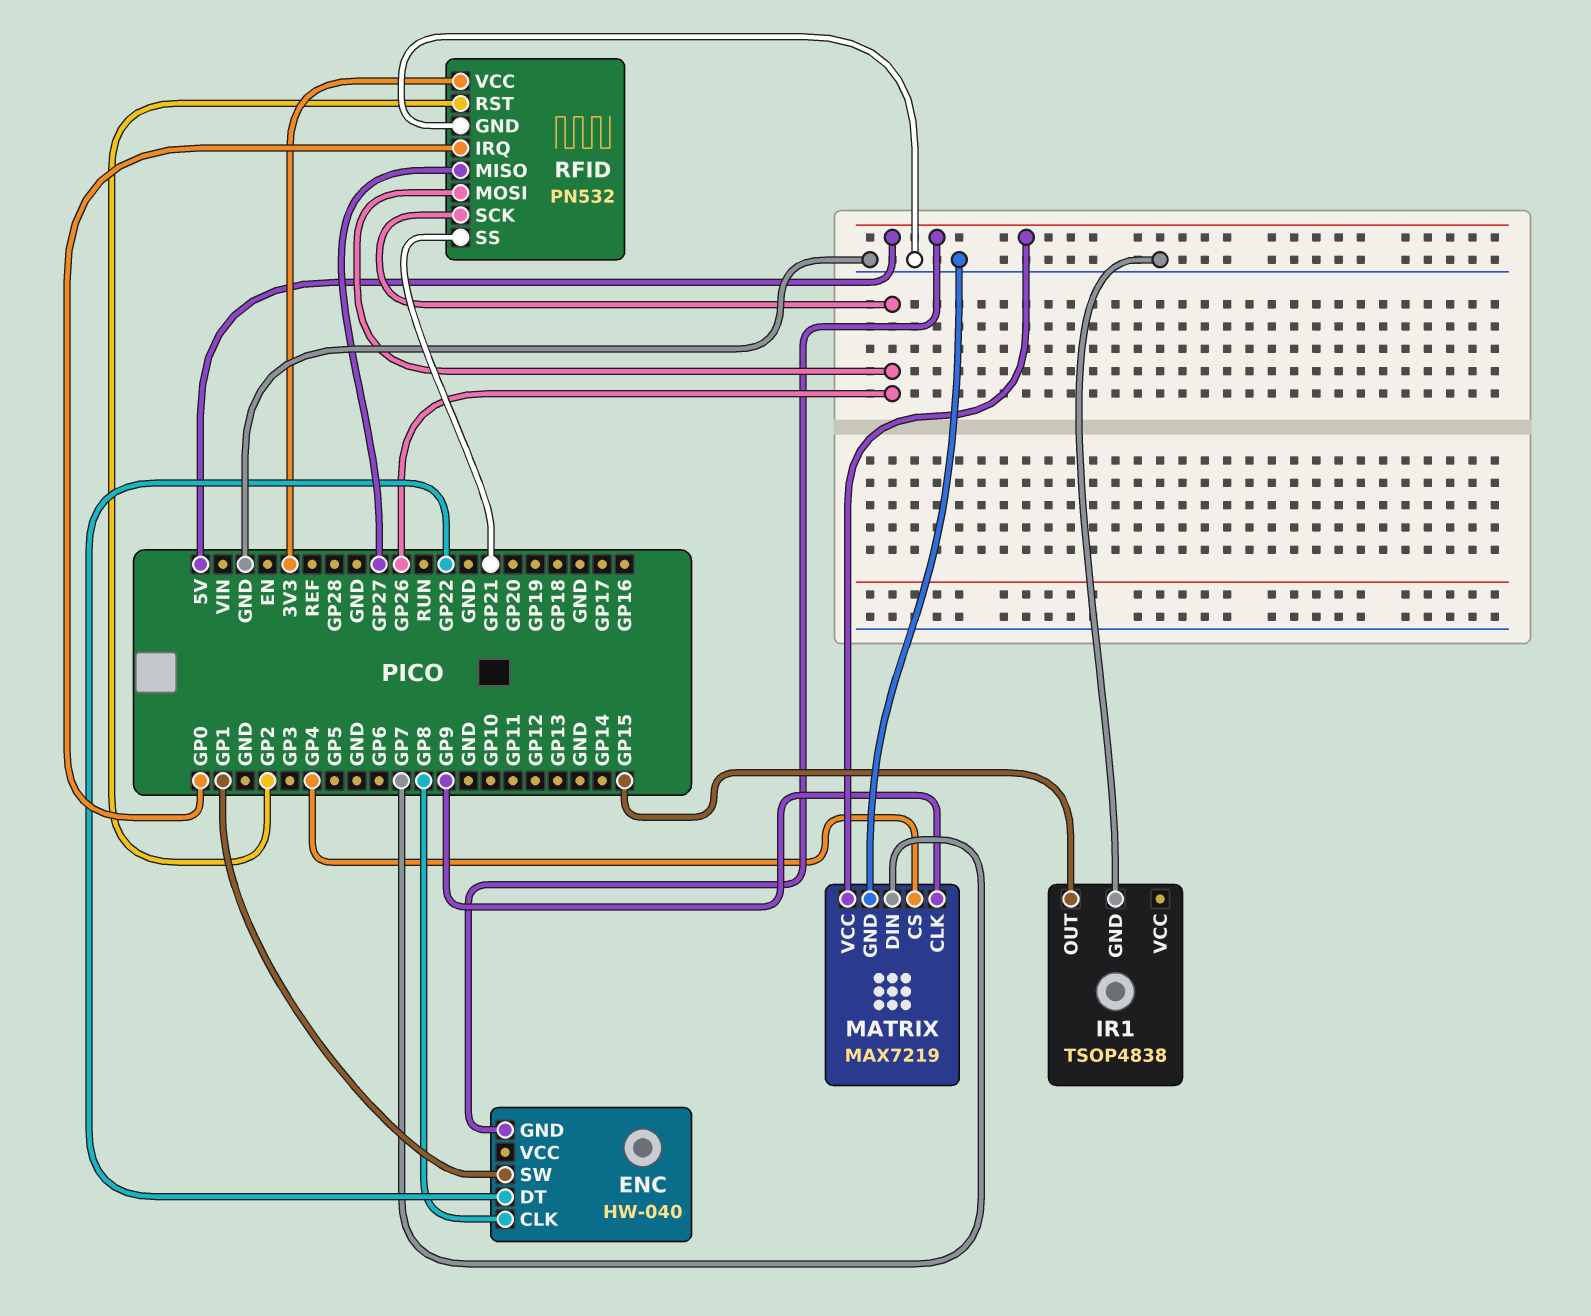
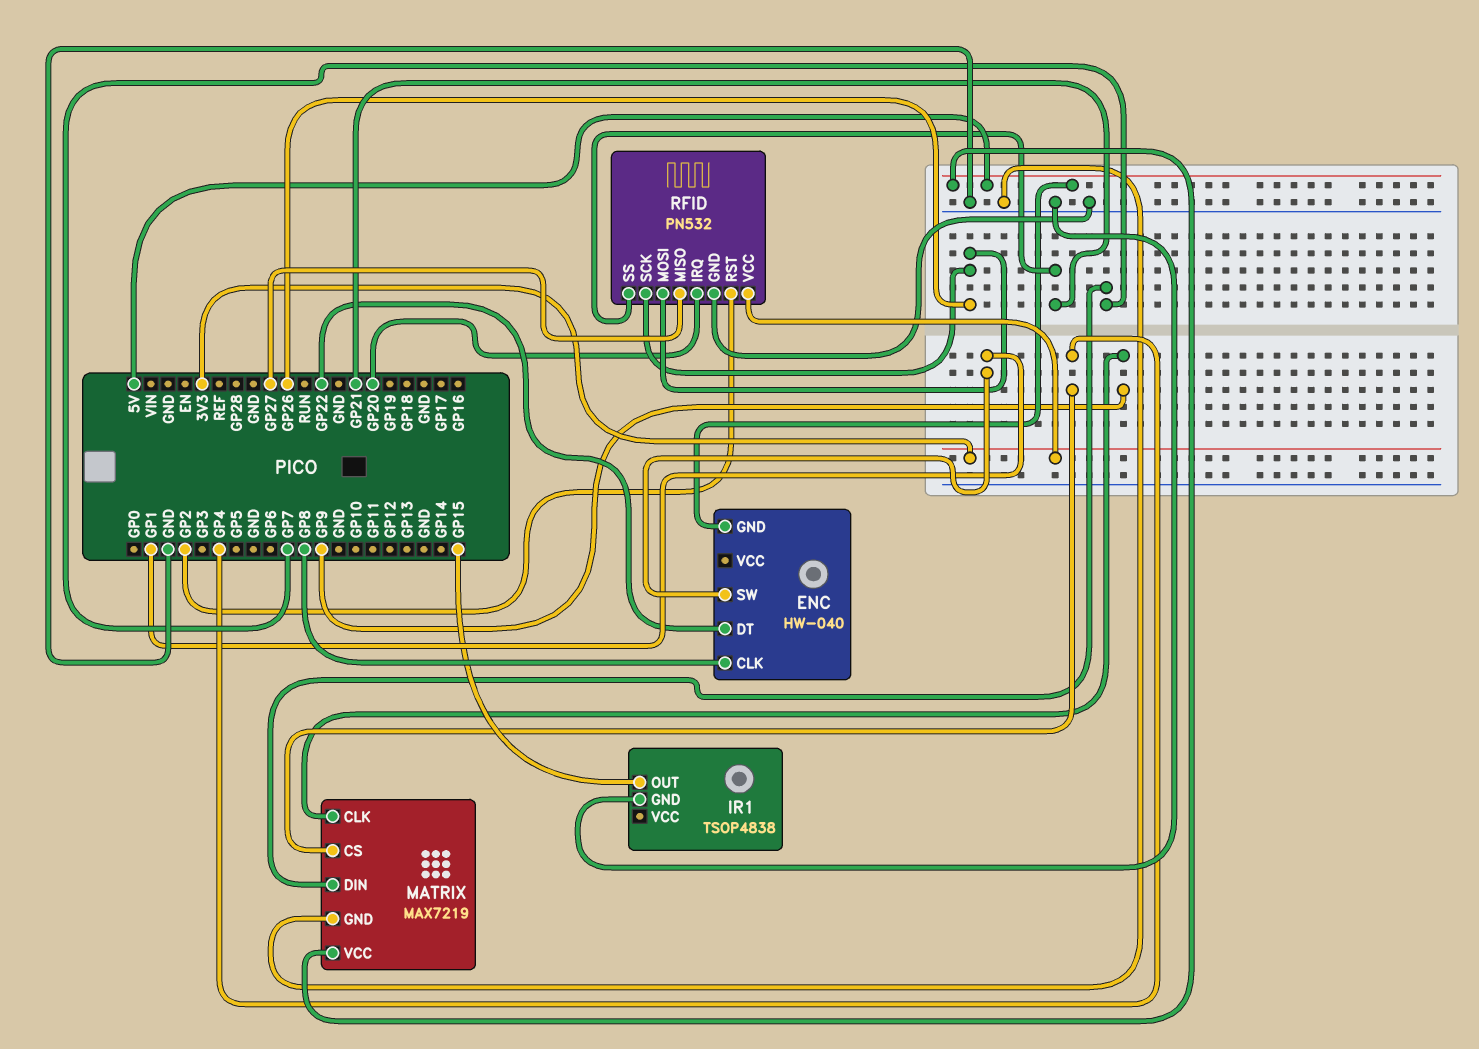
RFID pin IRQ: GP0 -> GP20

